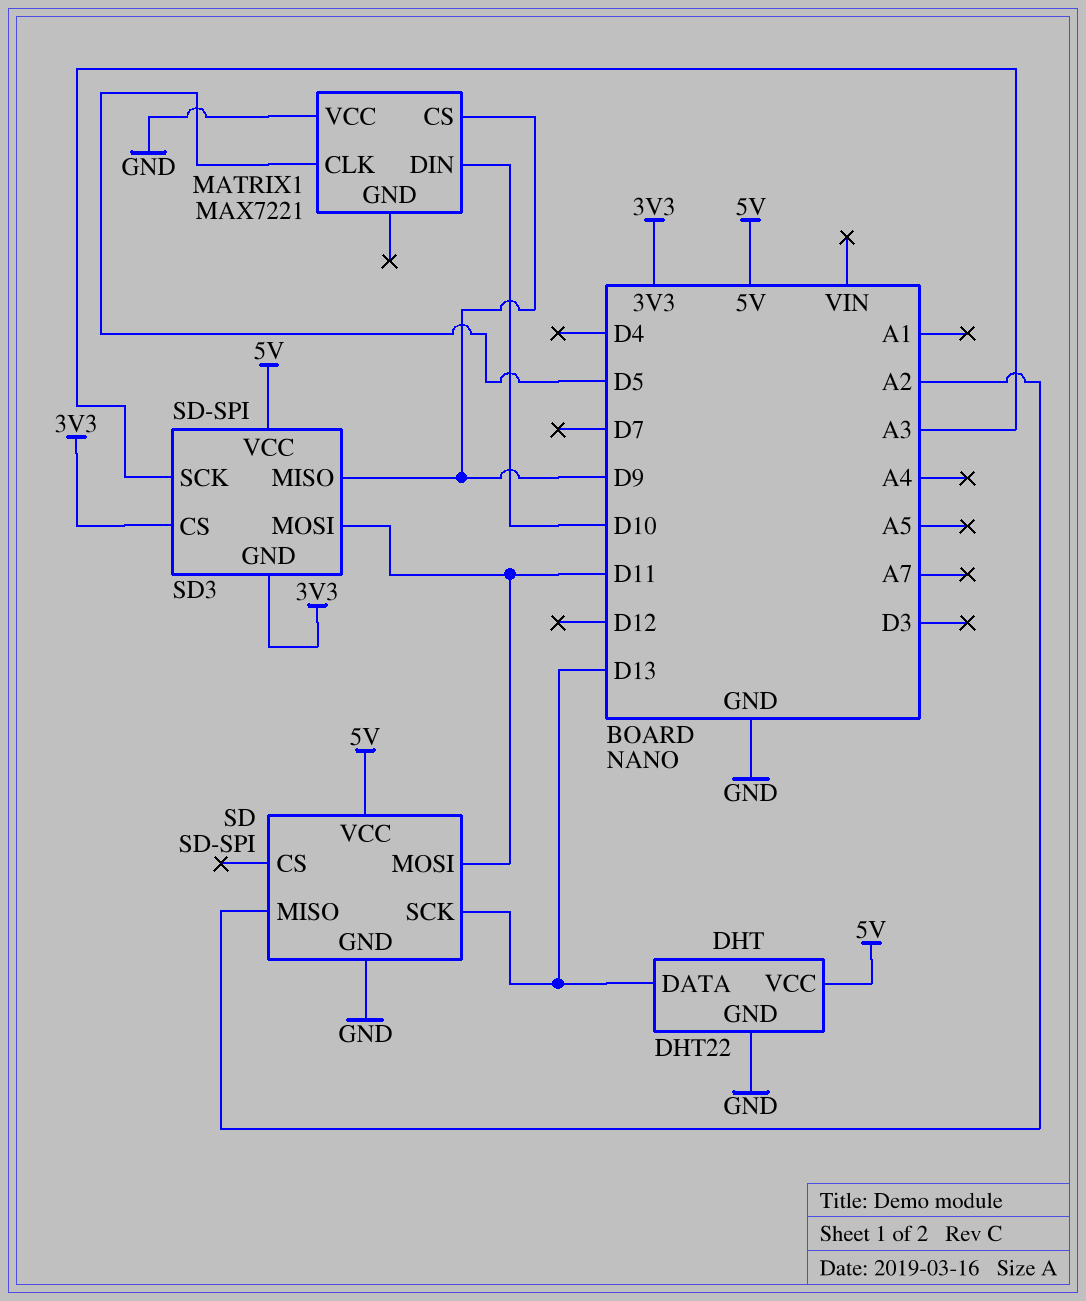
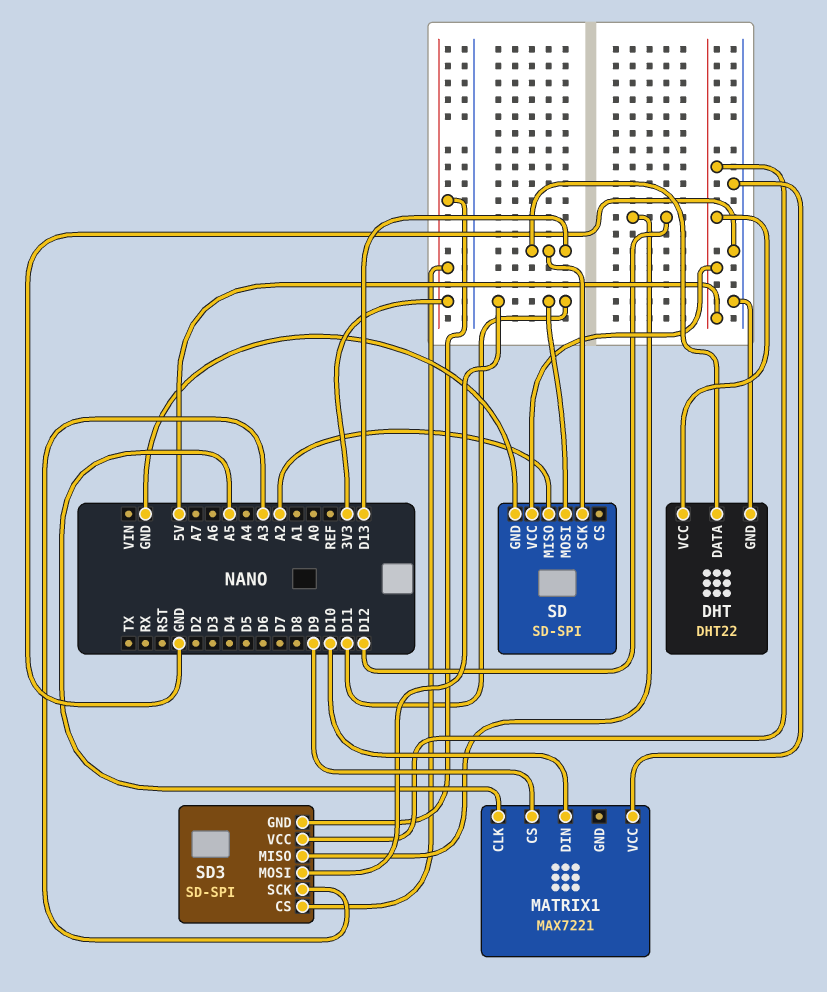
MATRIX1 pin CLK: D5 -> A5
SD3 pin MISO: D9 -> D12

